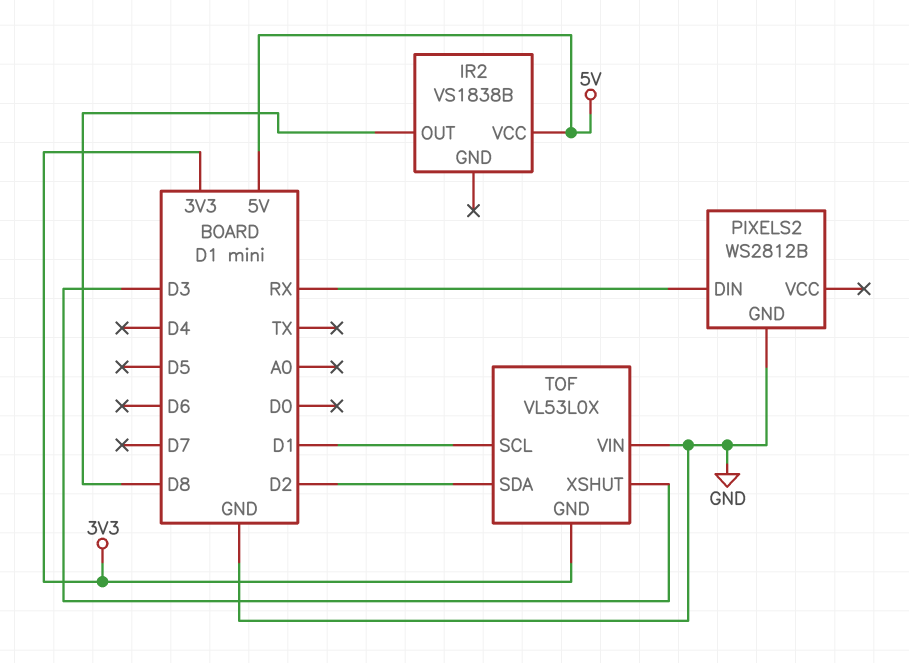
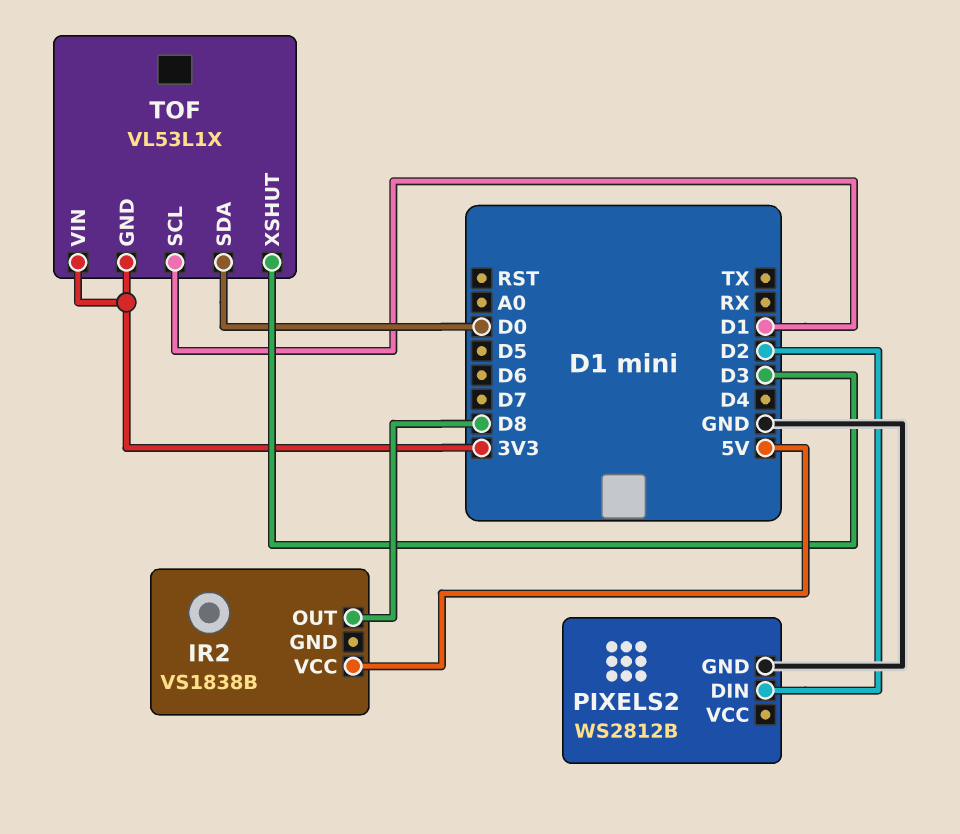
PIXELS2 pin DIN: RX -> D2
TOF: VL53L0X -> VL53L1X
TOF pin SDA: D2 -> D0
TOF pin VIN: GND -> 3V3

